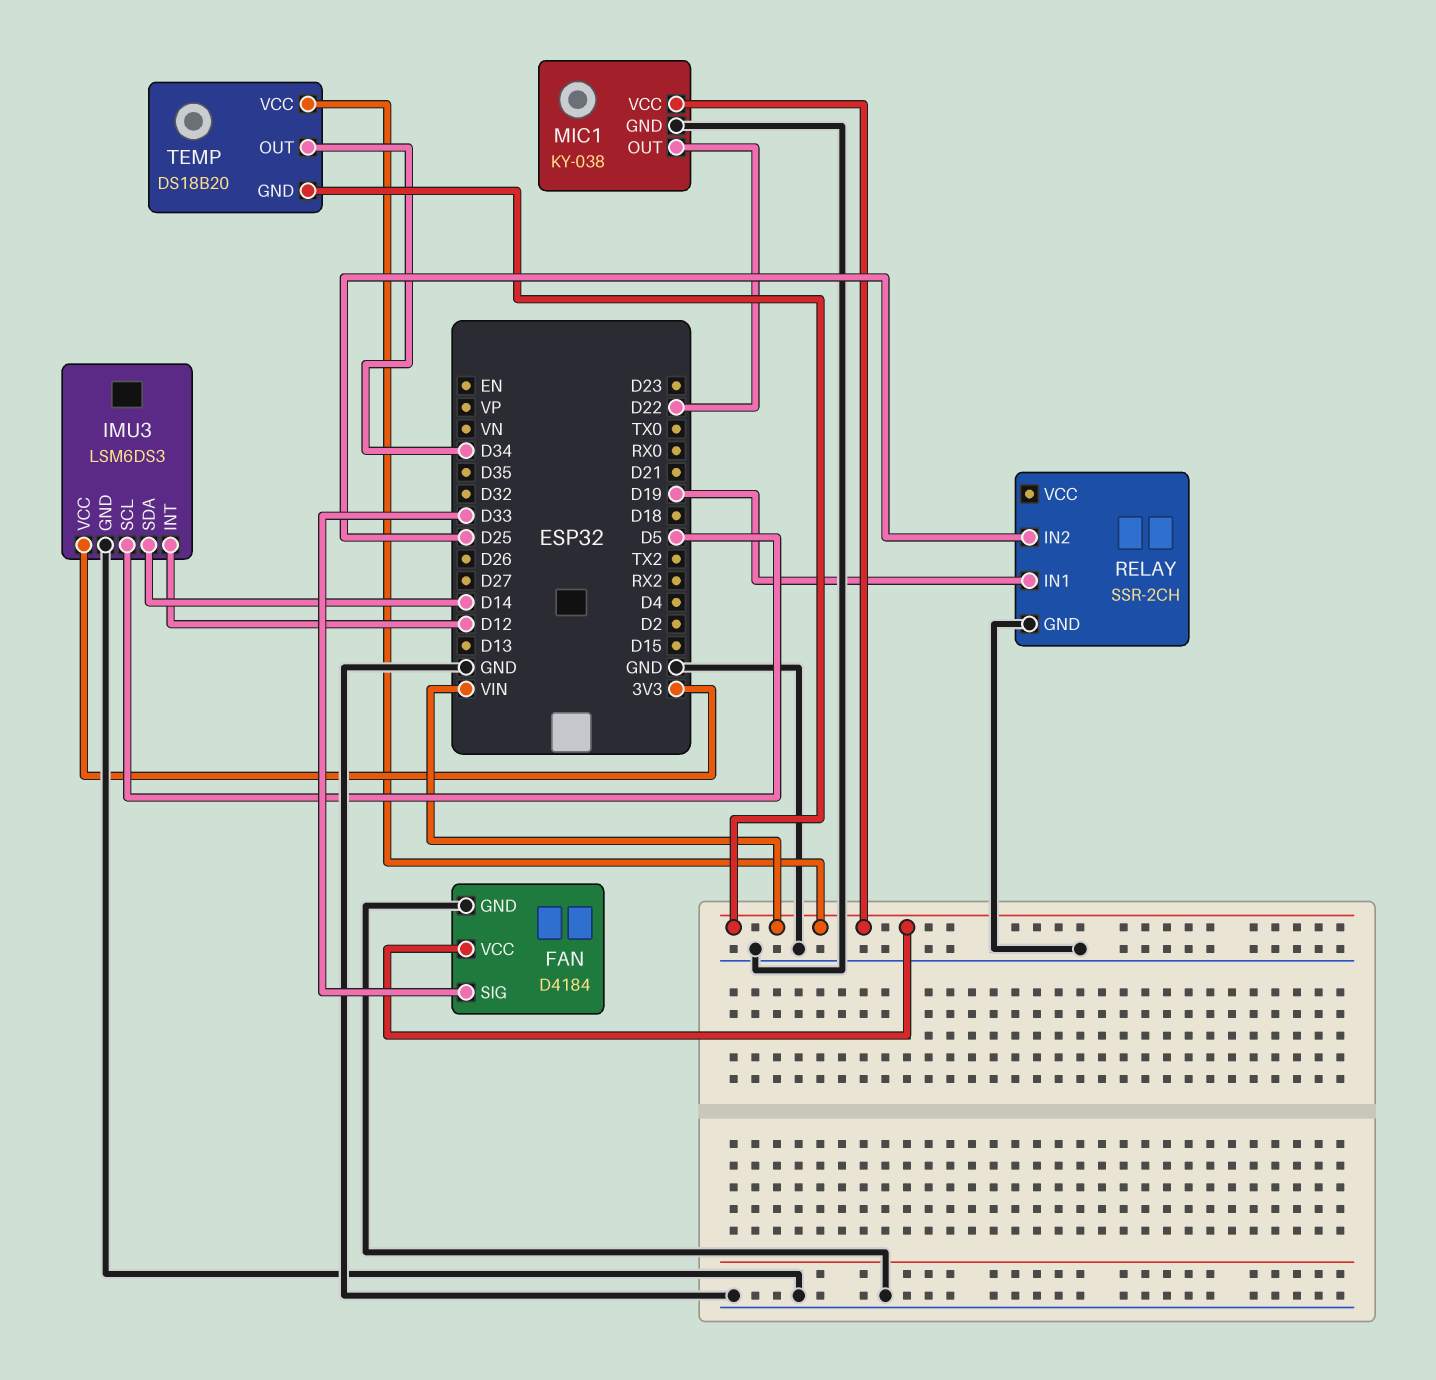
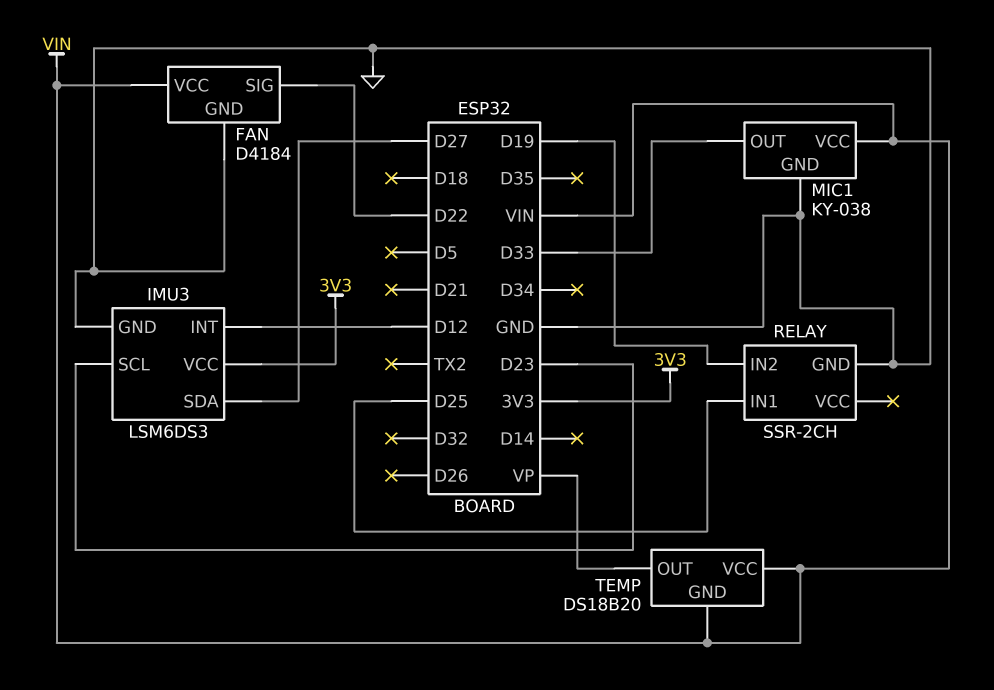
FAN pin SIG: D33 -> D22
IMU3 pin SCL: D5 -> D23
IMU3 pin SDA: D14 -> D27
MIC1 pin OUT: D22 -> D33
RELAY pin IN1: D19 -> D25
RELAY pin IN2: D25 -> D19
TEMP pin OUT: D34 -> VP

